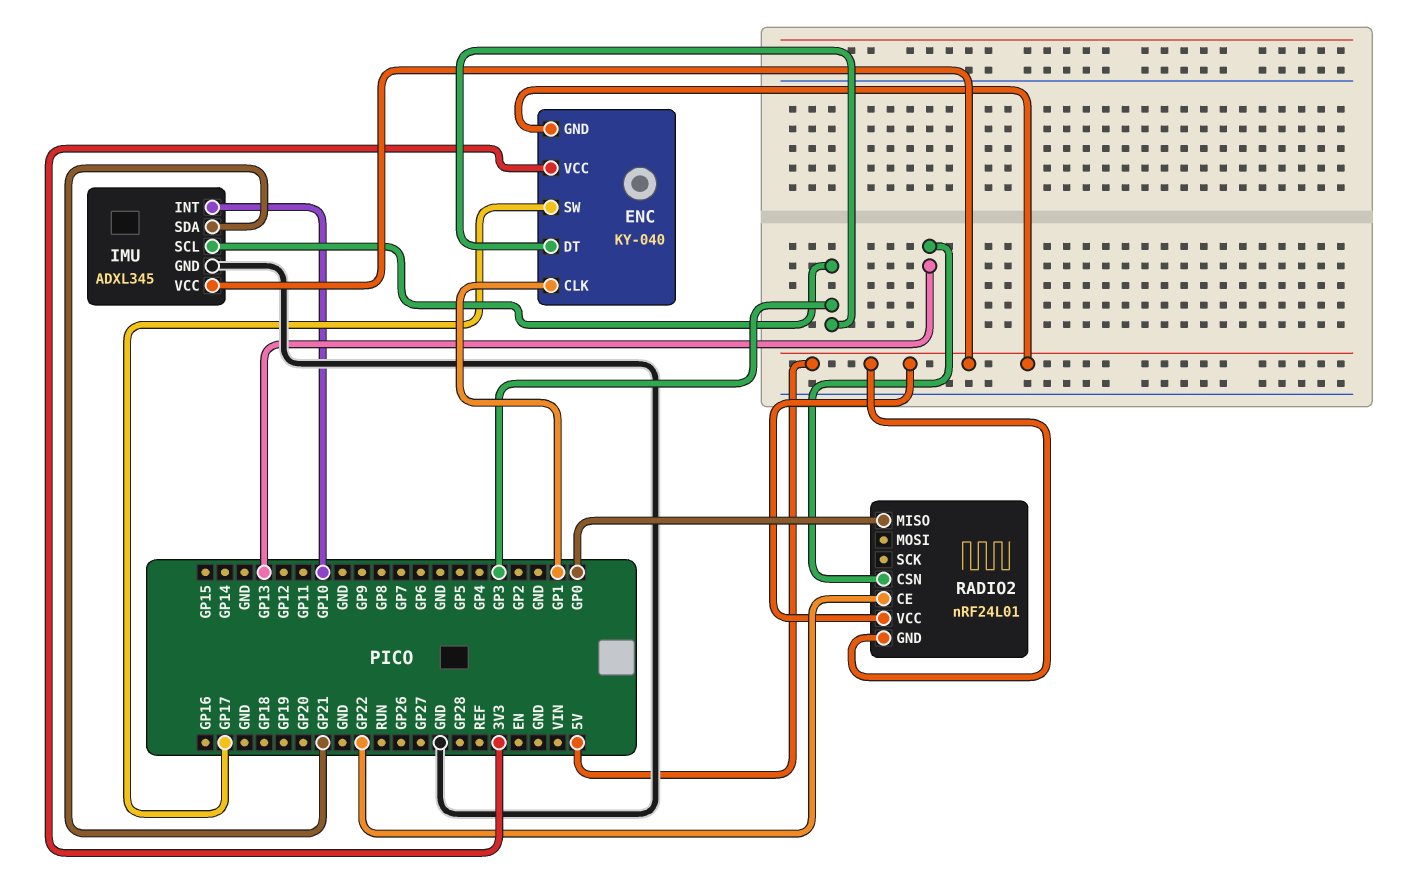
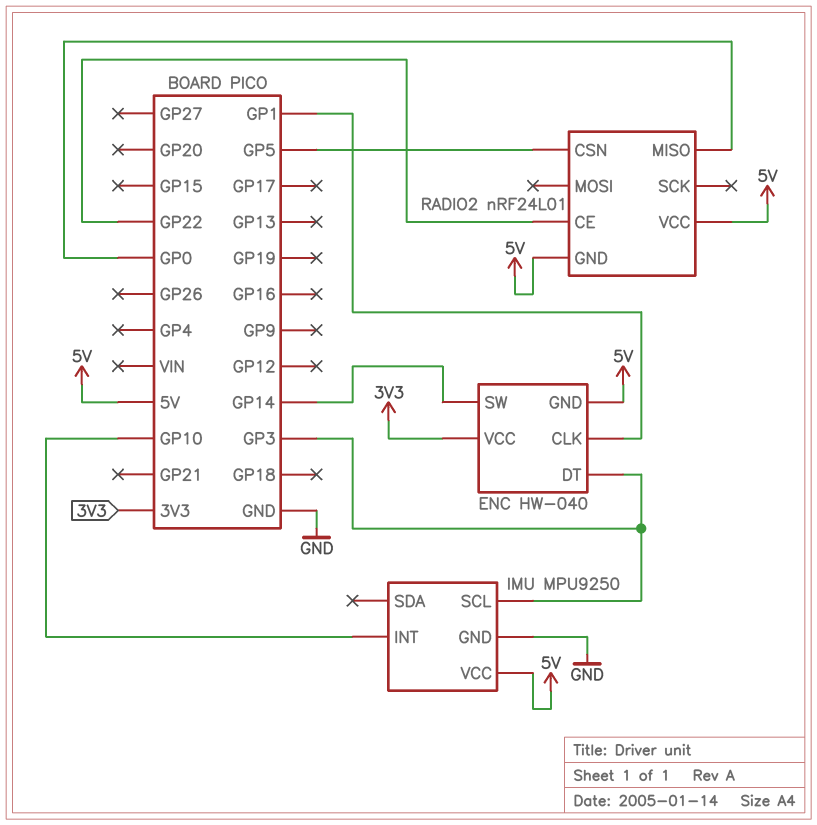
ENC: KY-040 -> HW-040
ENC pin SW: GP17 -> GP14
IMU: ADXL345 -> MPU9250
IMU pin SDA: GP21 -> none
RADIO2 pin CSN: GP13 -> GP5

